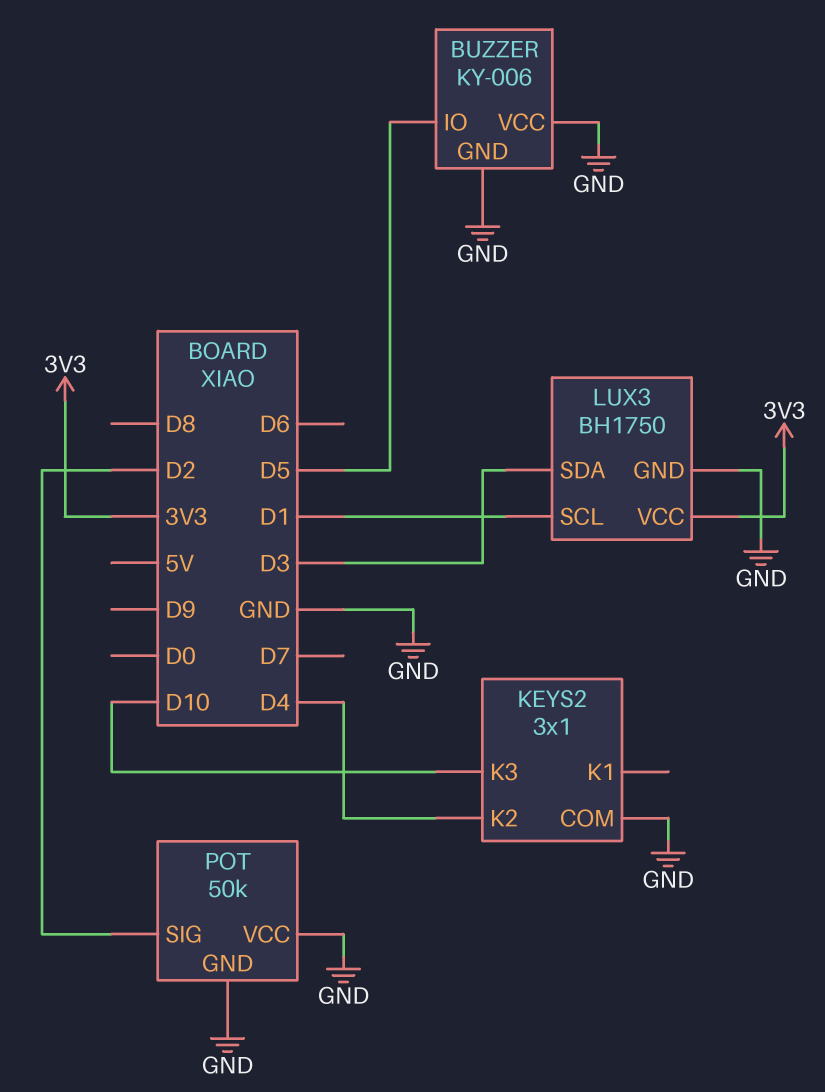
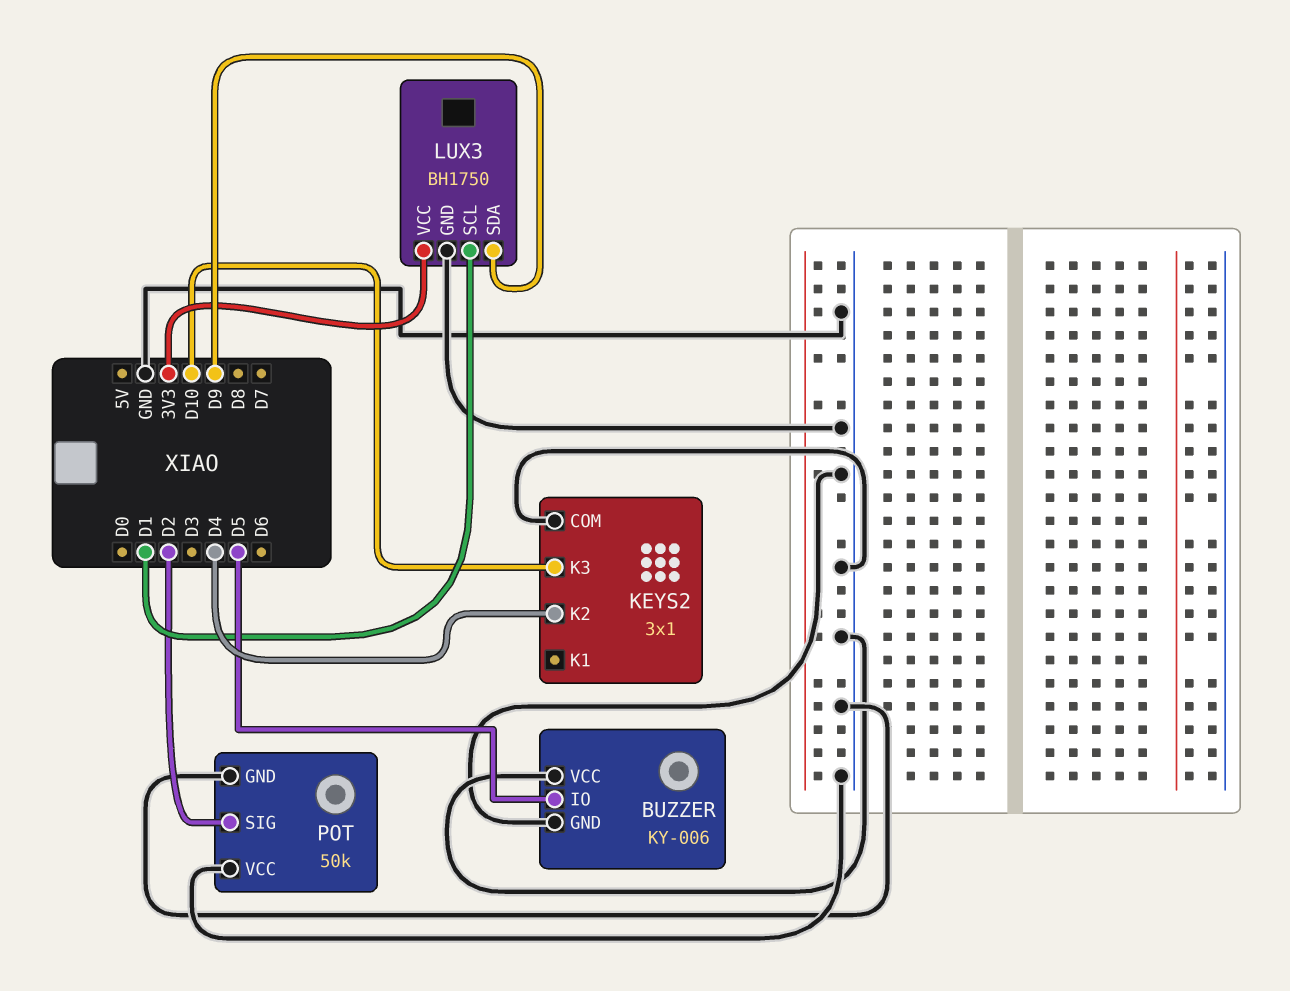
LUX3 pin SDA: D3 -> D9

